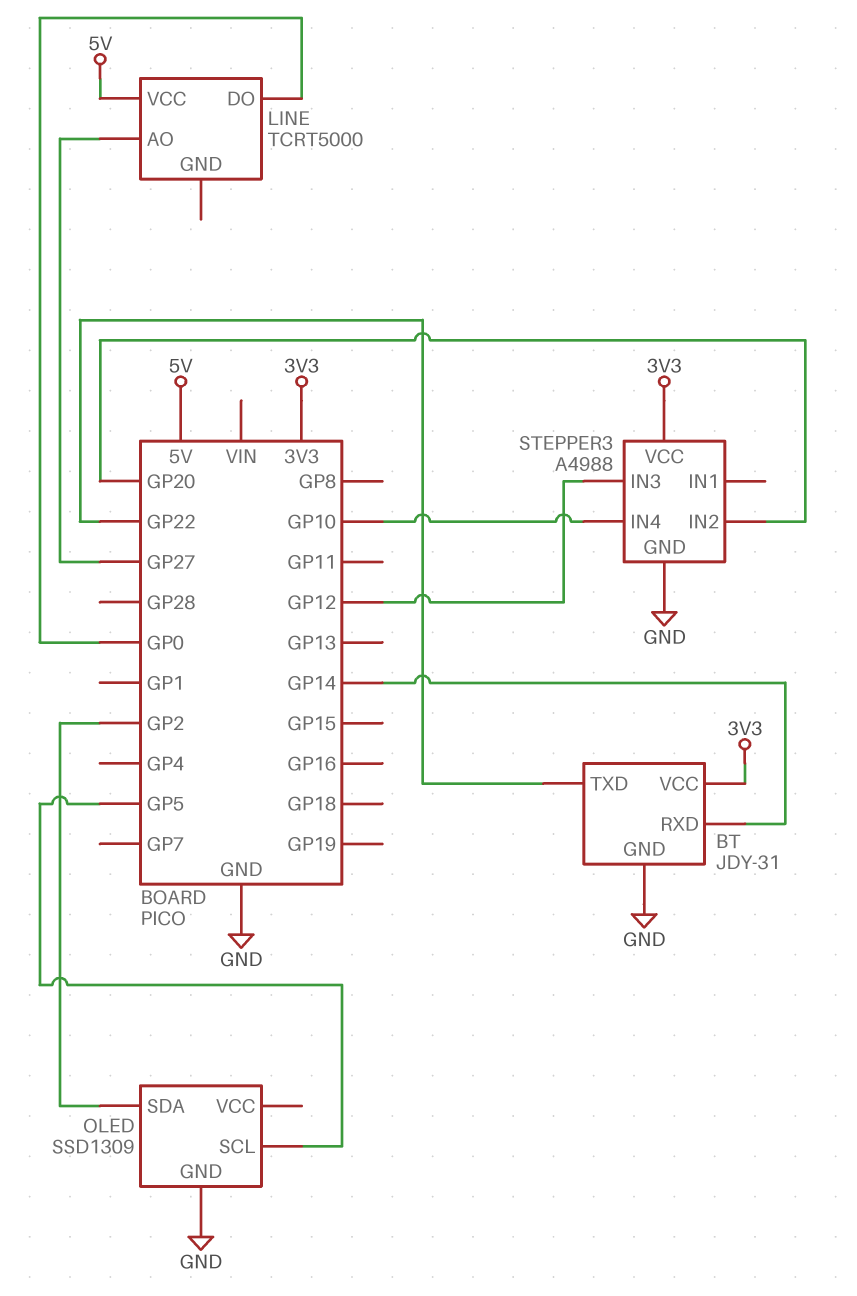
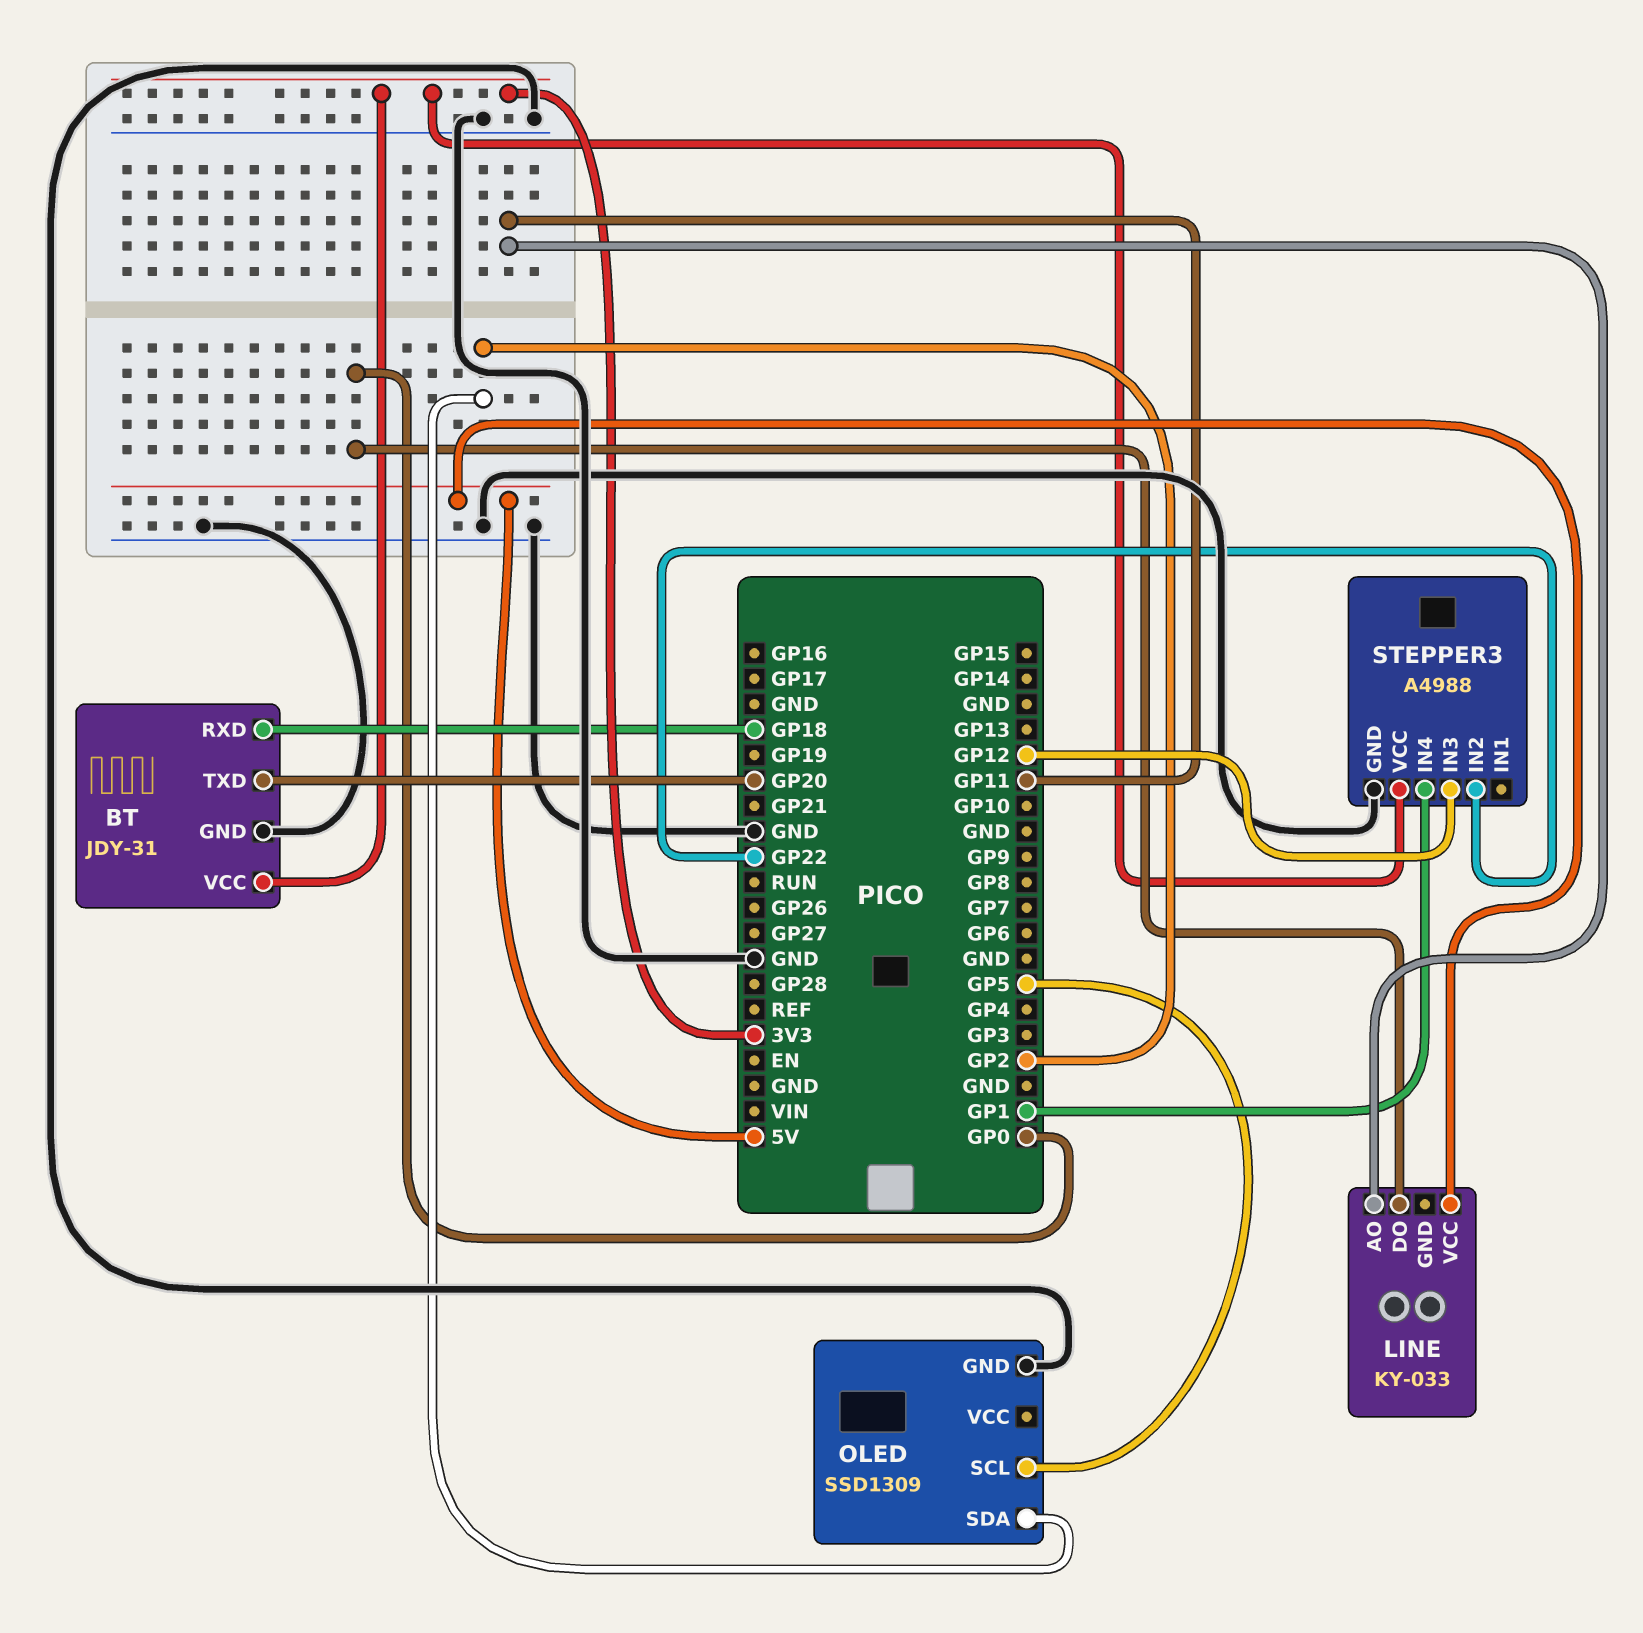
BT pin RXD: GP14 -> GP18
BT pin TXD: GP22 -> GP20
LINE: TCRT5000 -> KY-033
LINE pin AO: GP27 -> GP11
STEPPER3 pin IN2: GP20 -> GP22
STEPPER3 pin IN4: GP10 -> GP1

